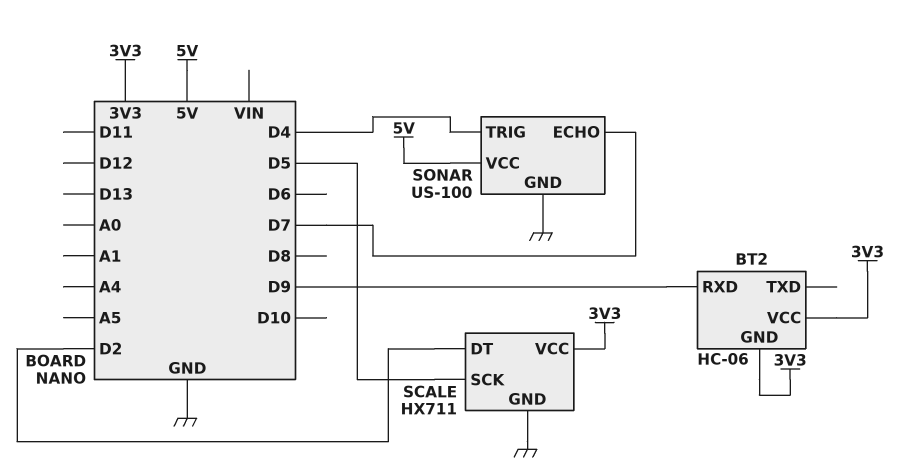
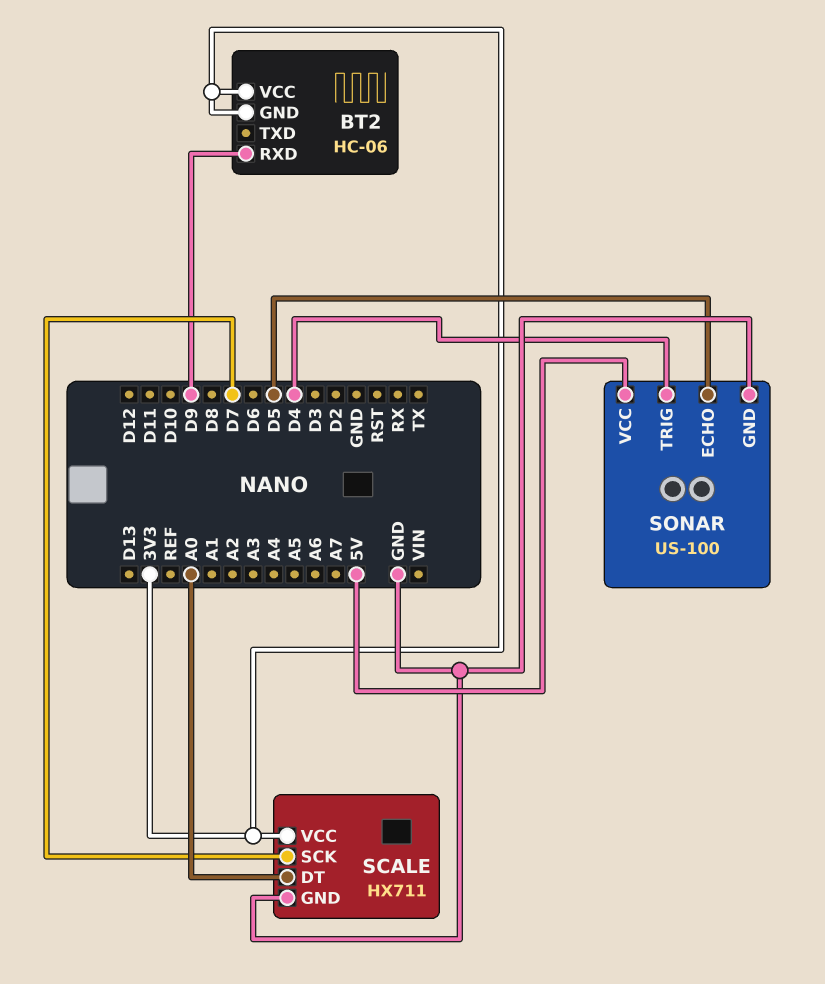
SCALE pin DT: D2 -> A0
SCALE pin SCK: D5 -> D7
SONAR pin ECHO: D7 -> D5

